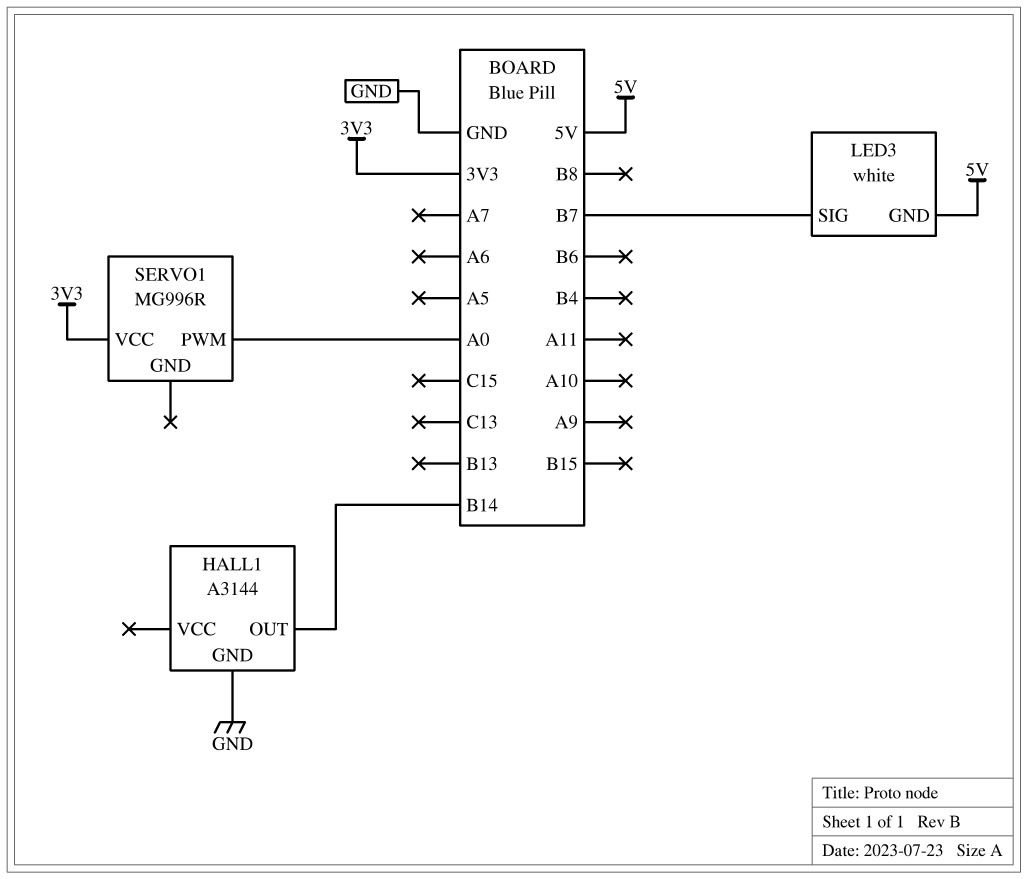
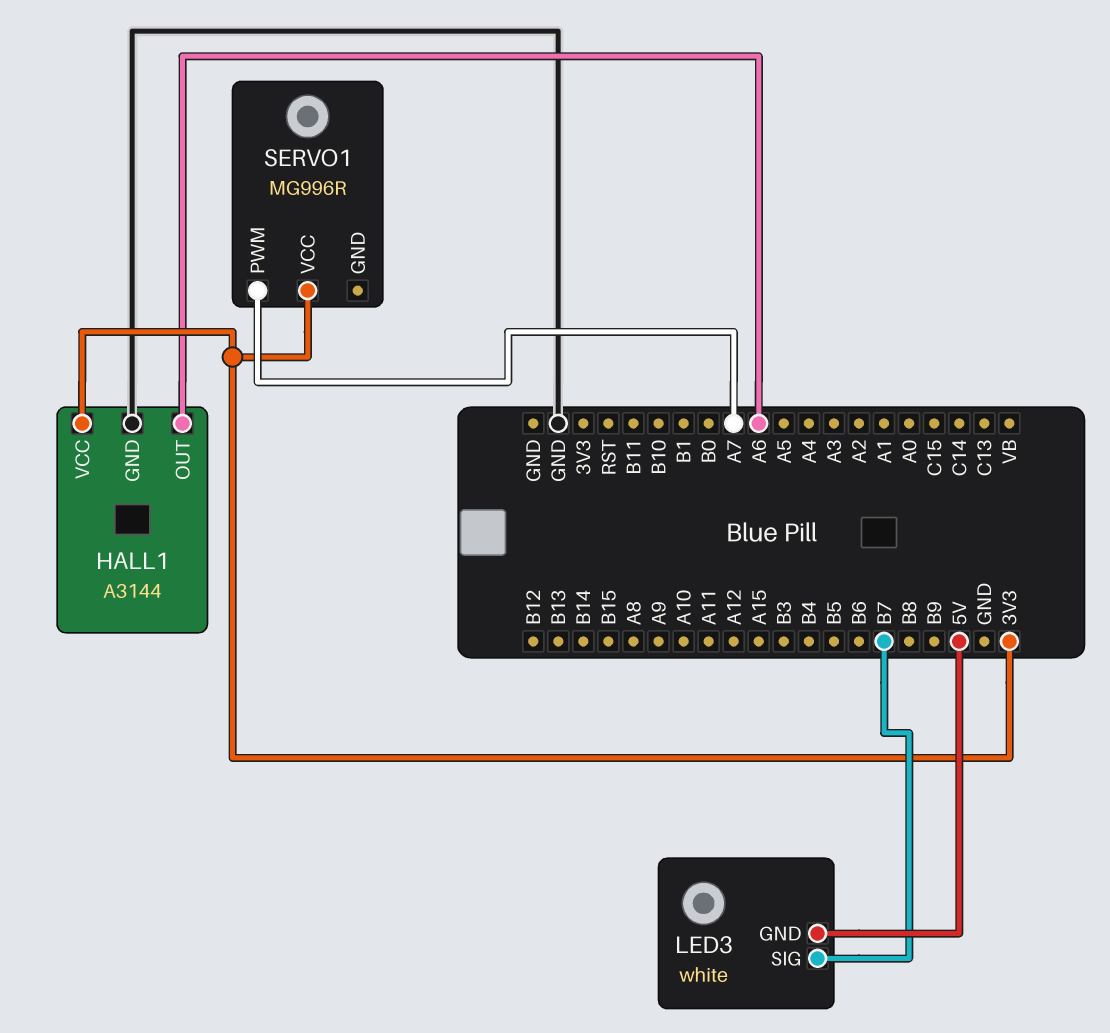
HALL1 pin OUT: B14 -> A6
HALL1 pin VCC: none -> 3V3
SERVO1 pin PWM: A0 -> A7

